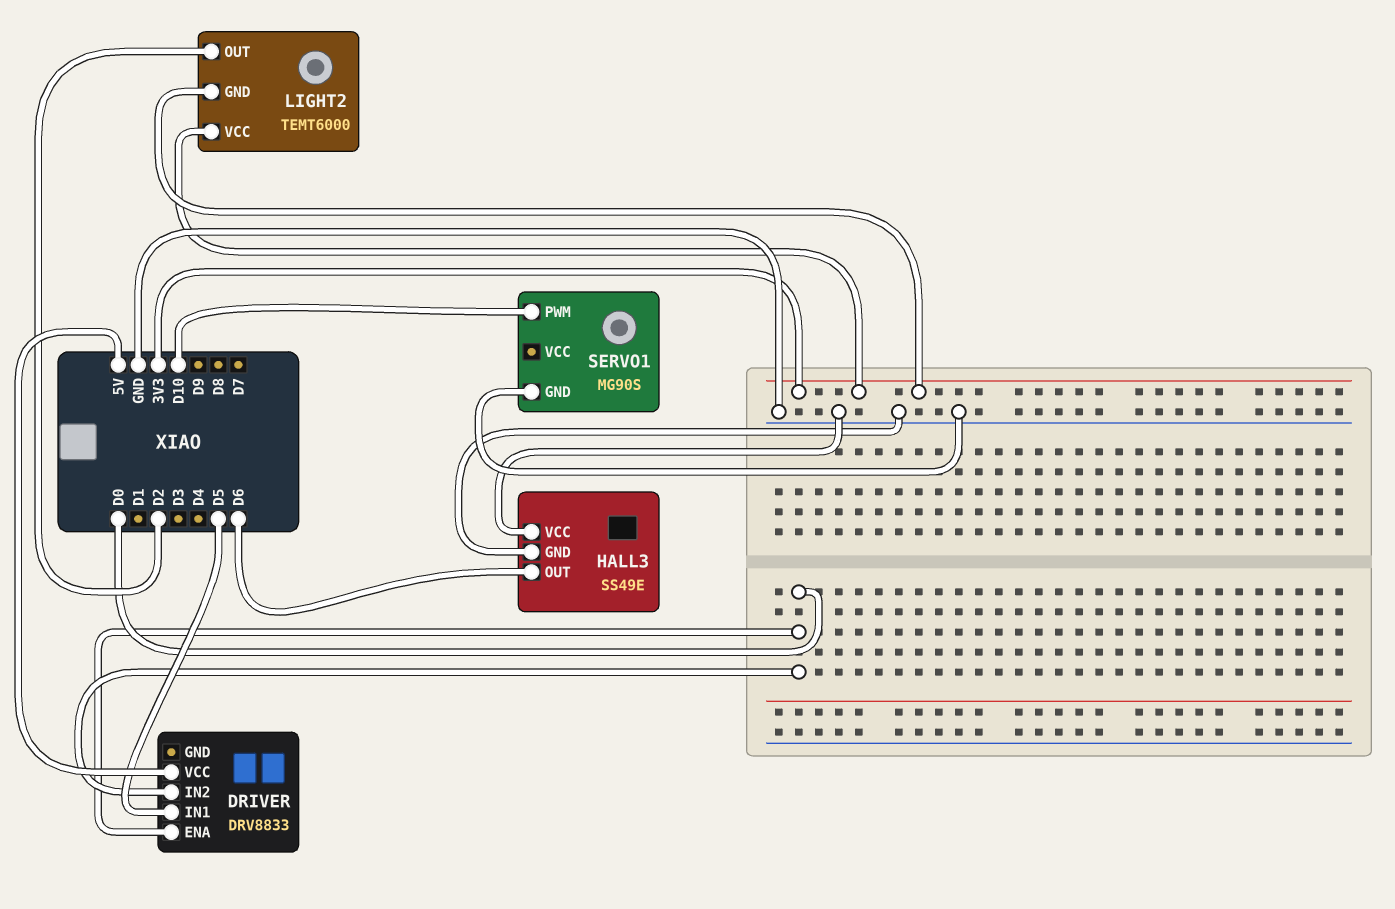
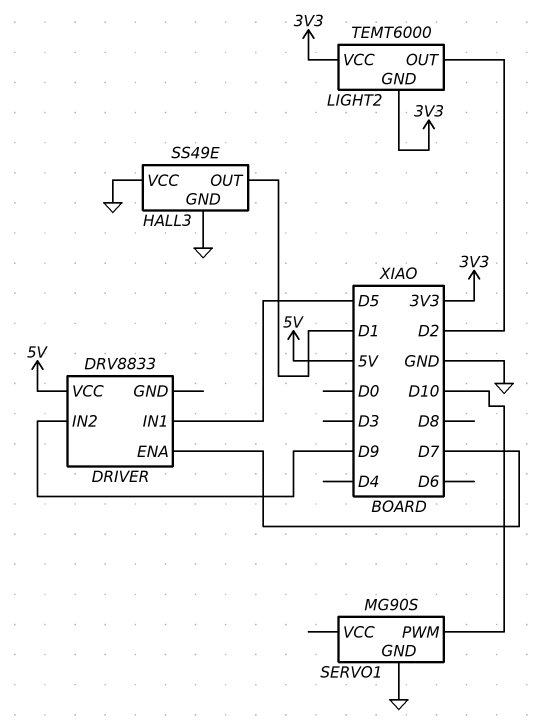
DRIVER pin ENA: D0 -> D7
DRIVER pin IN2: D0 -> D9
HALL3 pin OUT: D6 -> D1

